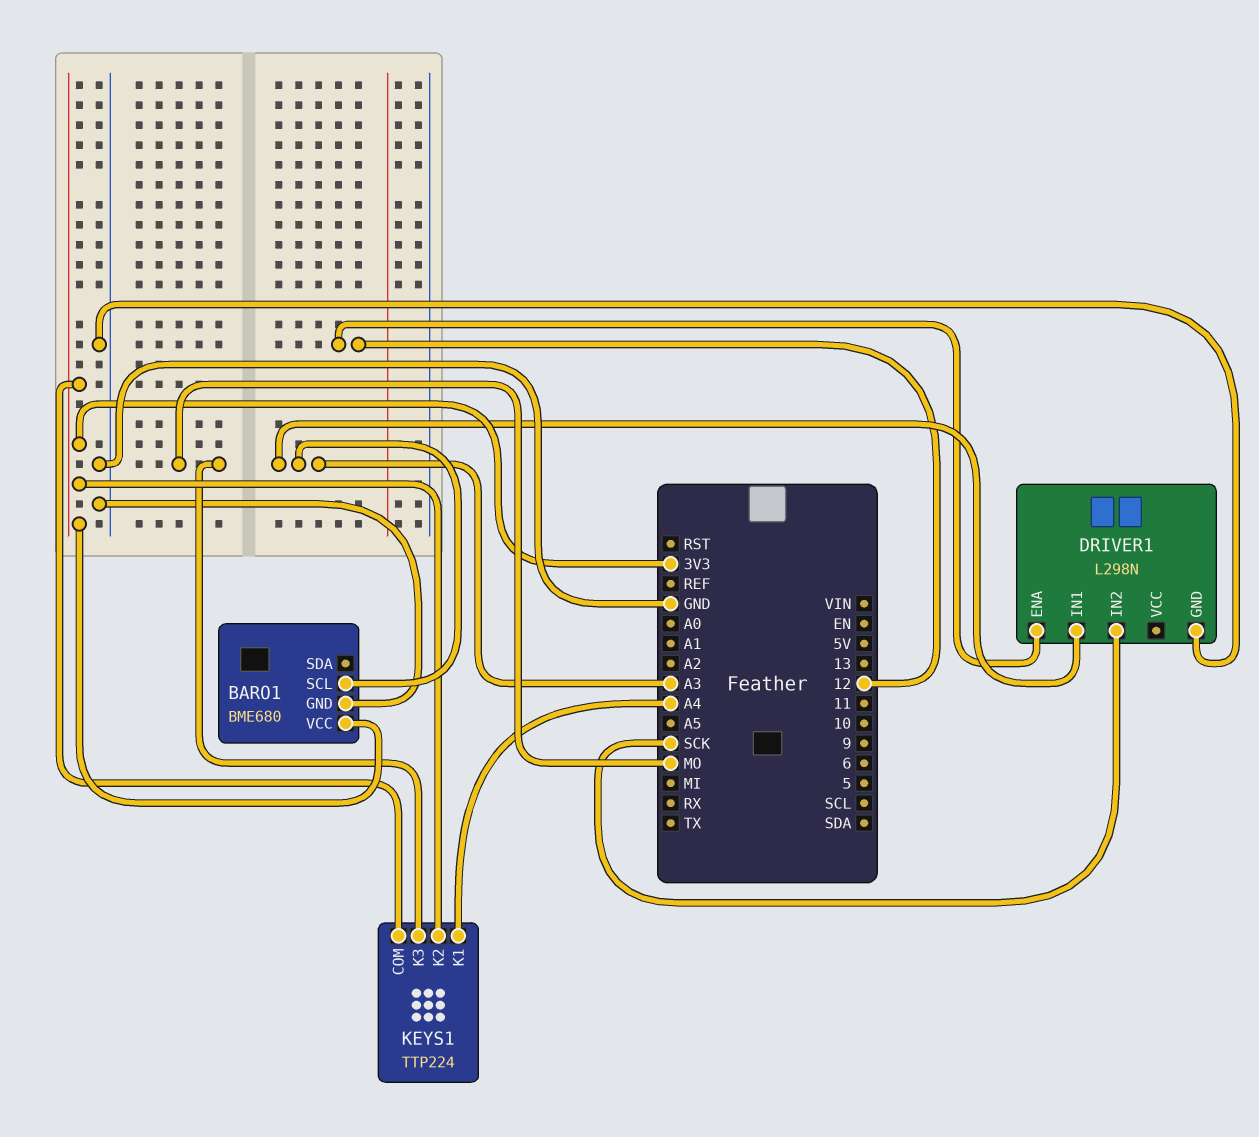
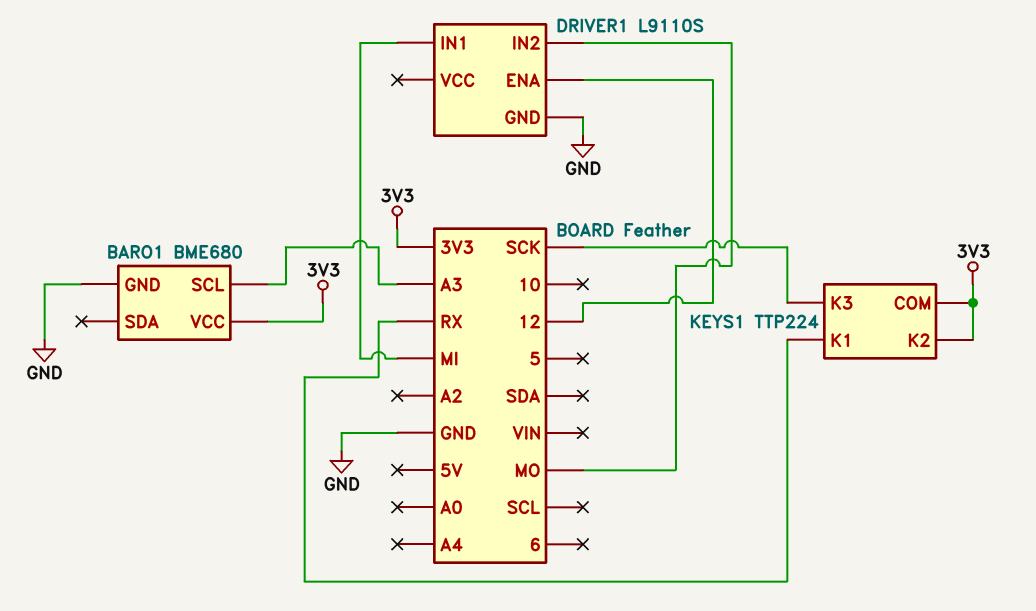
DRIVER1: L298N -> L9110S
DRIVER1 pin IN1: A3 -> MI
DRIVER1 pin IN2: SCK -> MO
KEYS1 pin K1: A4 -> RX
KEYS1 pin K3: MO -> SCK

